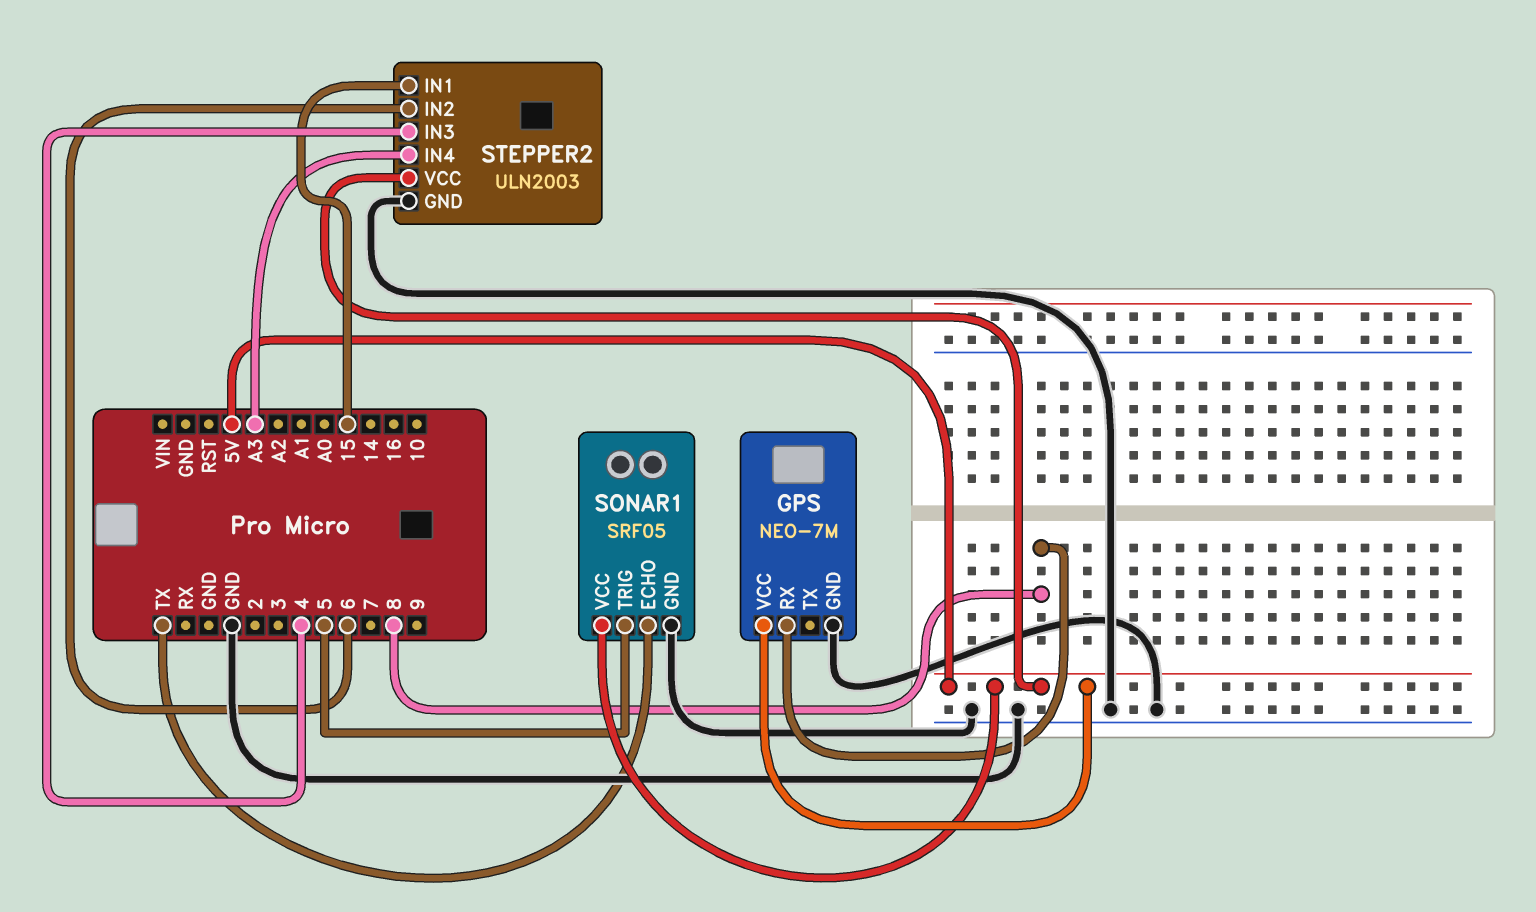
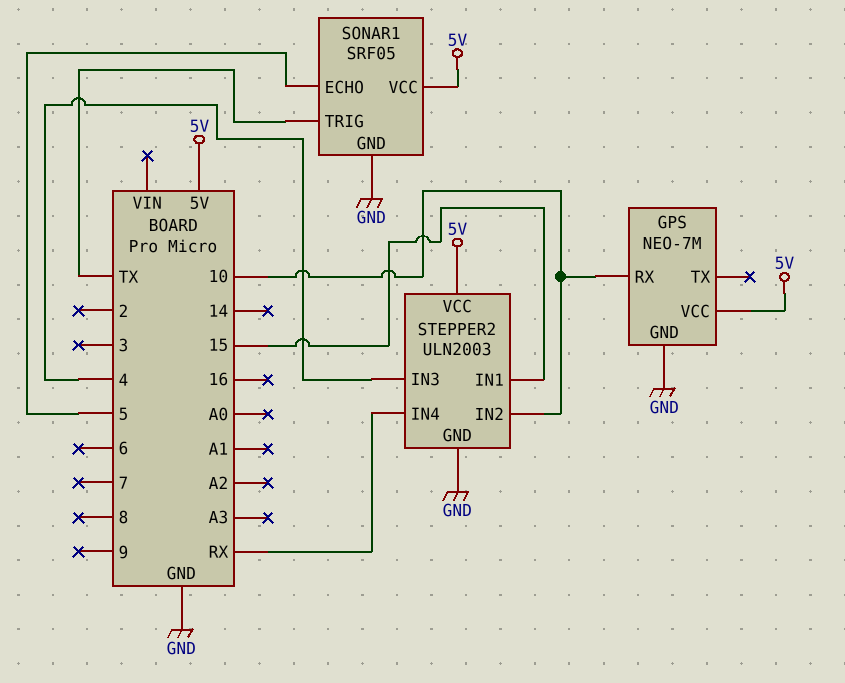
GPS pin RX: 8 -> 10
SONAR1 pin ECHO: TX -> 5
SONAR1 pin TRIG: 5 -> TX
STEPPER2 pin IN2: 6 -> 10
STEPPER2 pin IN4: A3 -> RX

